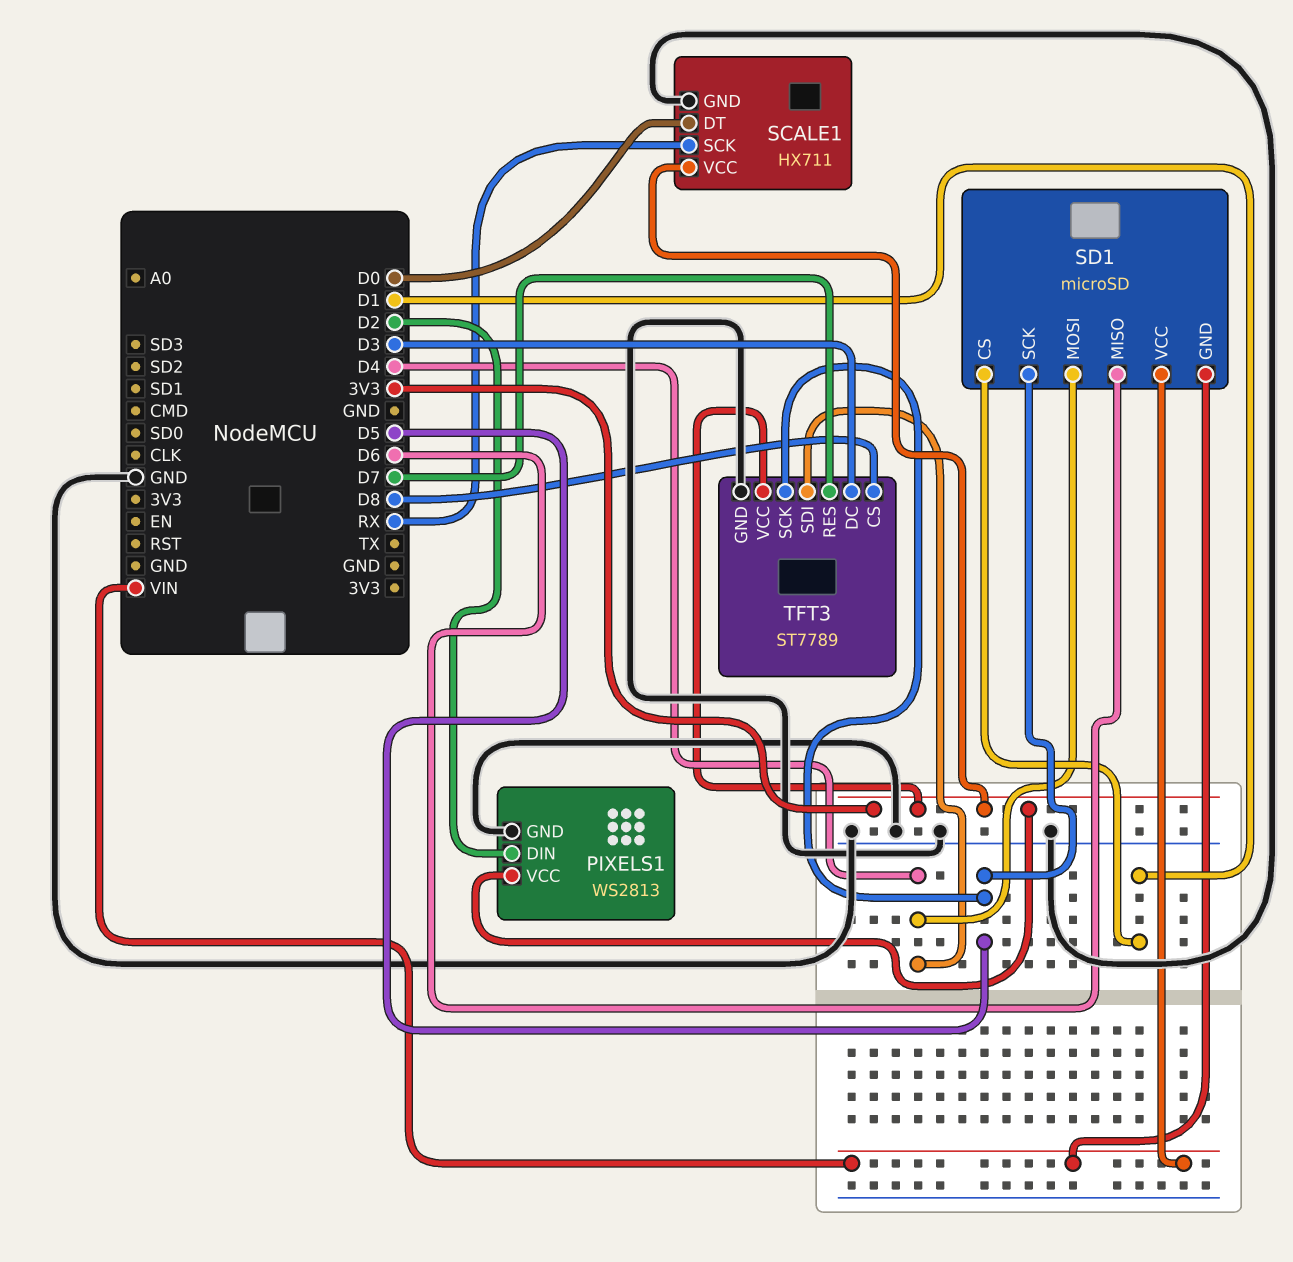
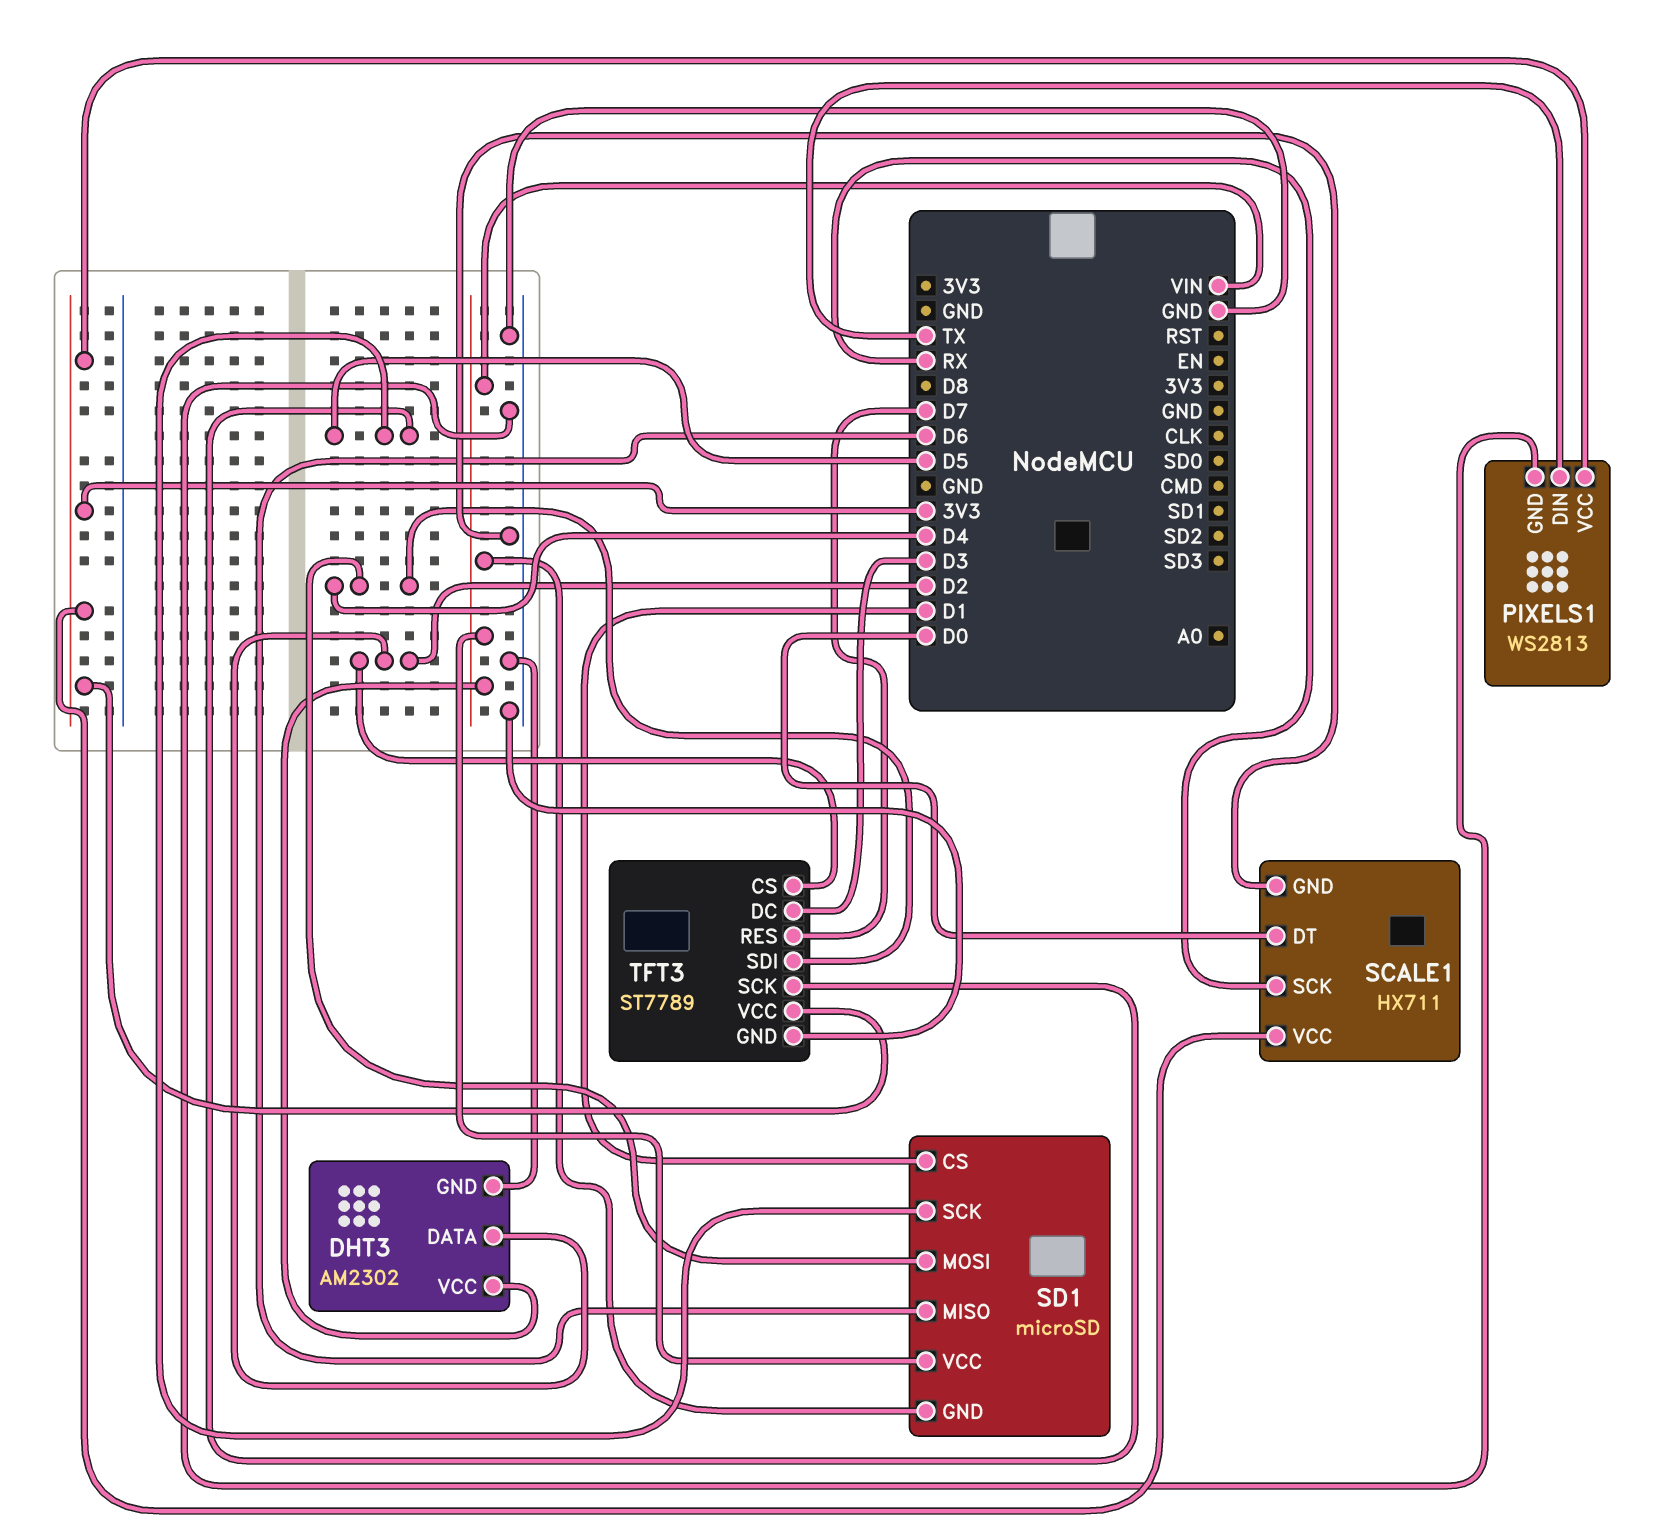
DHT3: none -> AM2302
DHT3 pin DATA: none -> D2
DHT3 pin GND: none -> GND
DHT3 pin VCC: none -> VIN
PIXELS1 pin DIN: D2 -> TX
TFT3 pin CS: D8 -> D2

